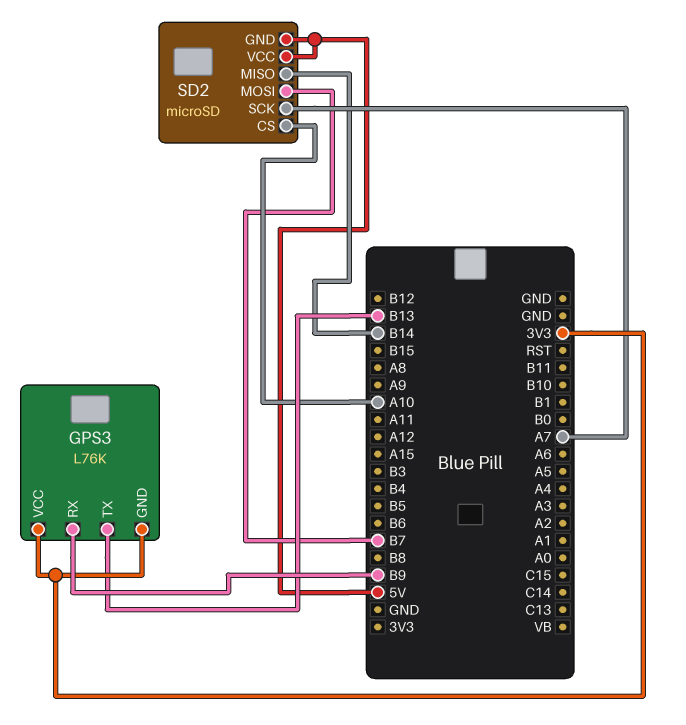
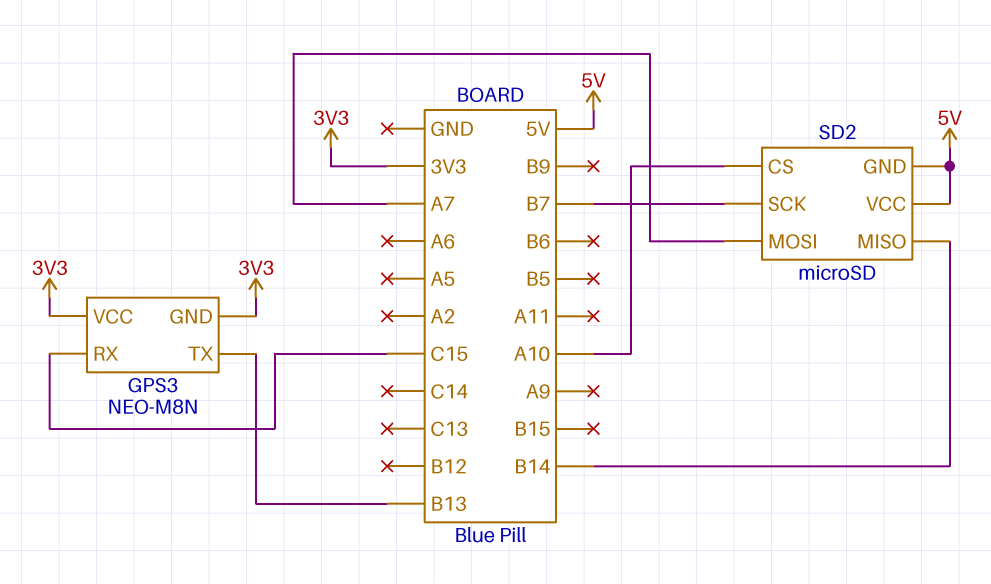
GPS3: L76K -> NEO-M8N
GPS3 pin RX: B9 -> C15
SD2 pin MOSI: B7 -> A7
SD2 pin SCK: A7 -> B7

